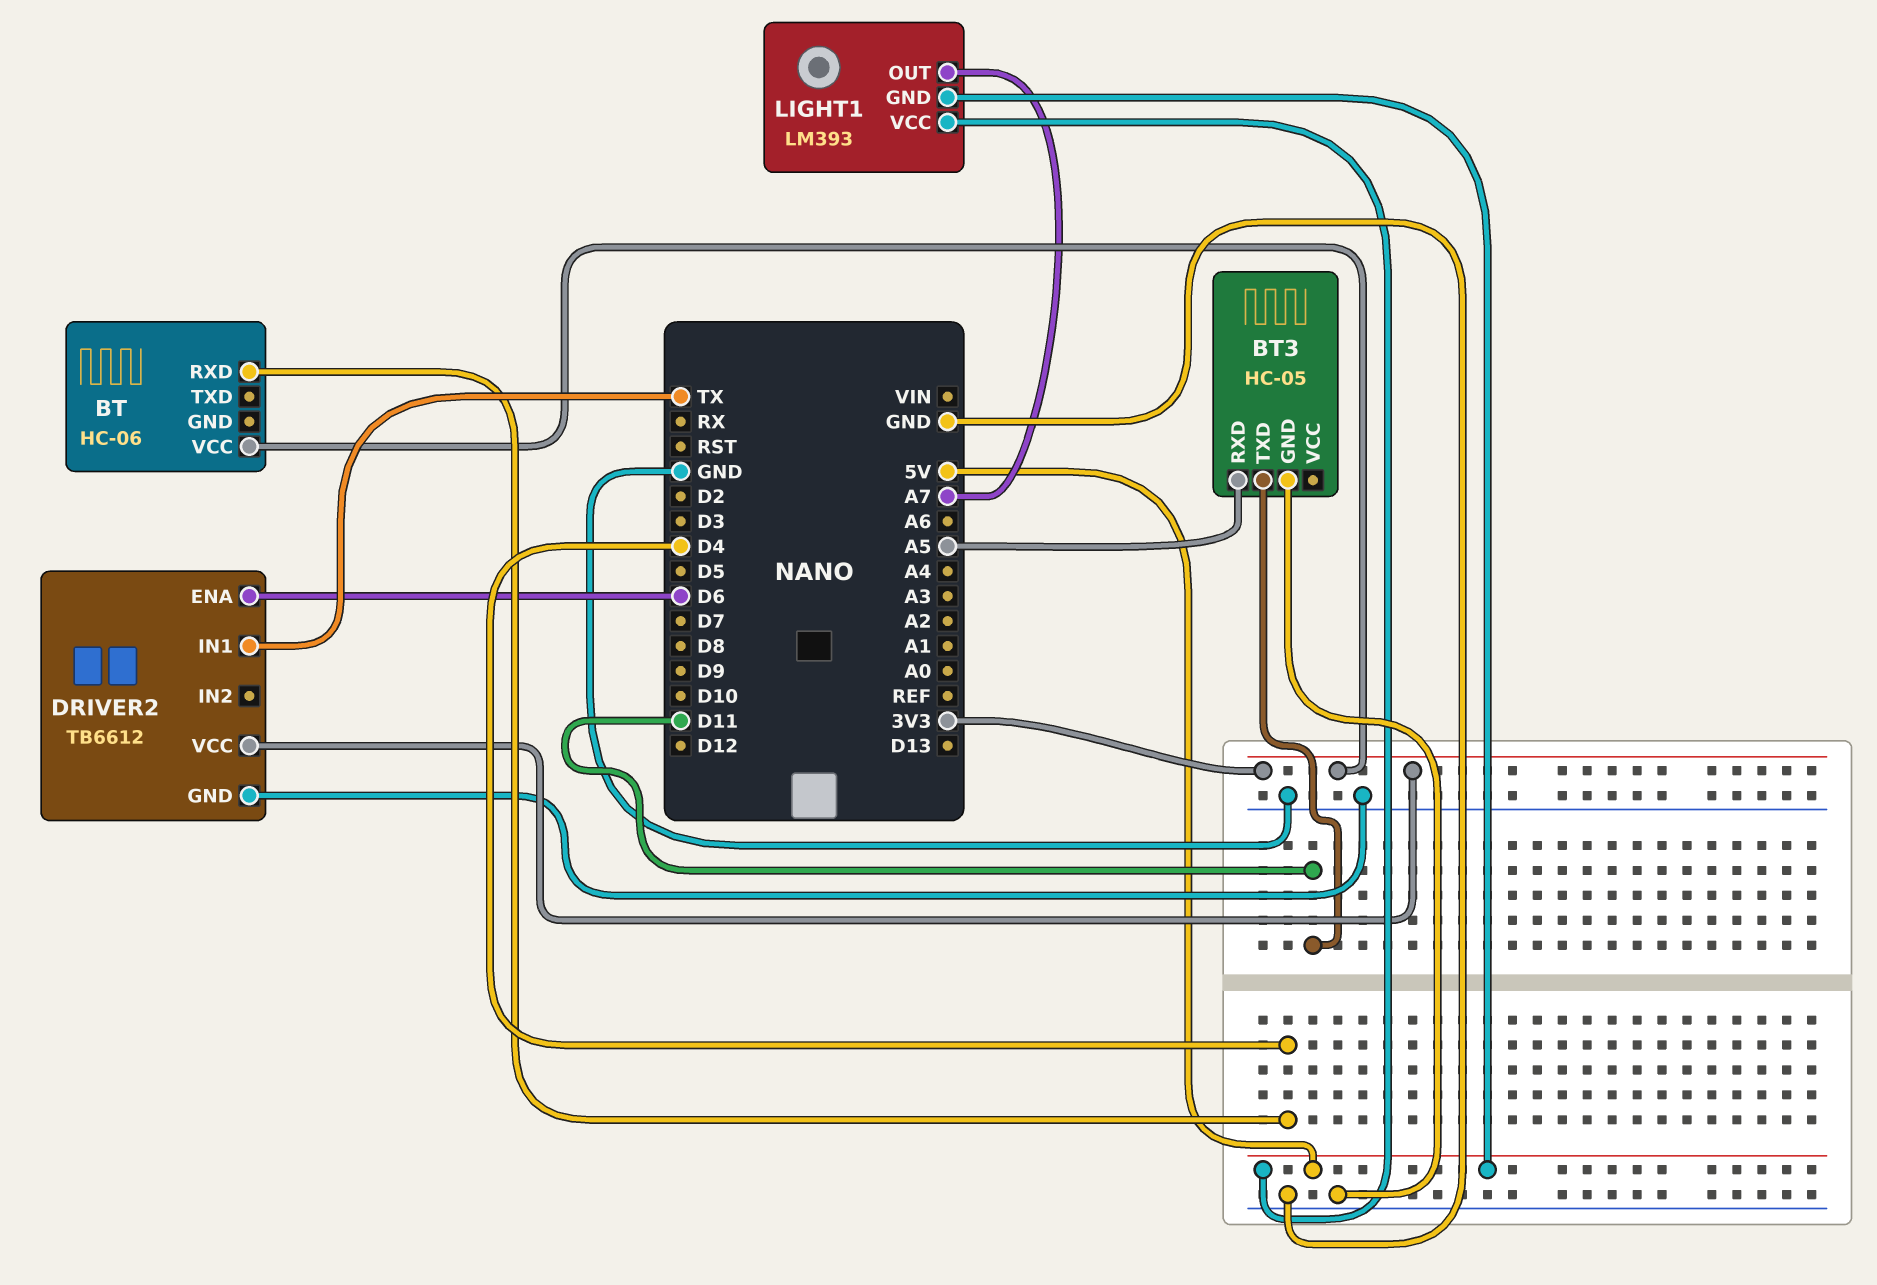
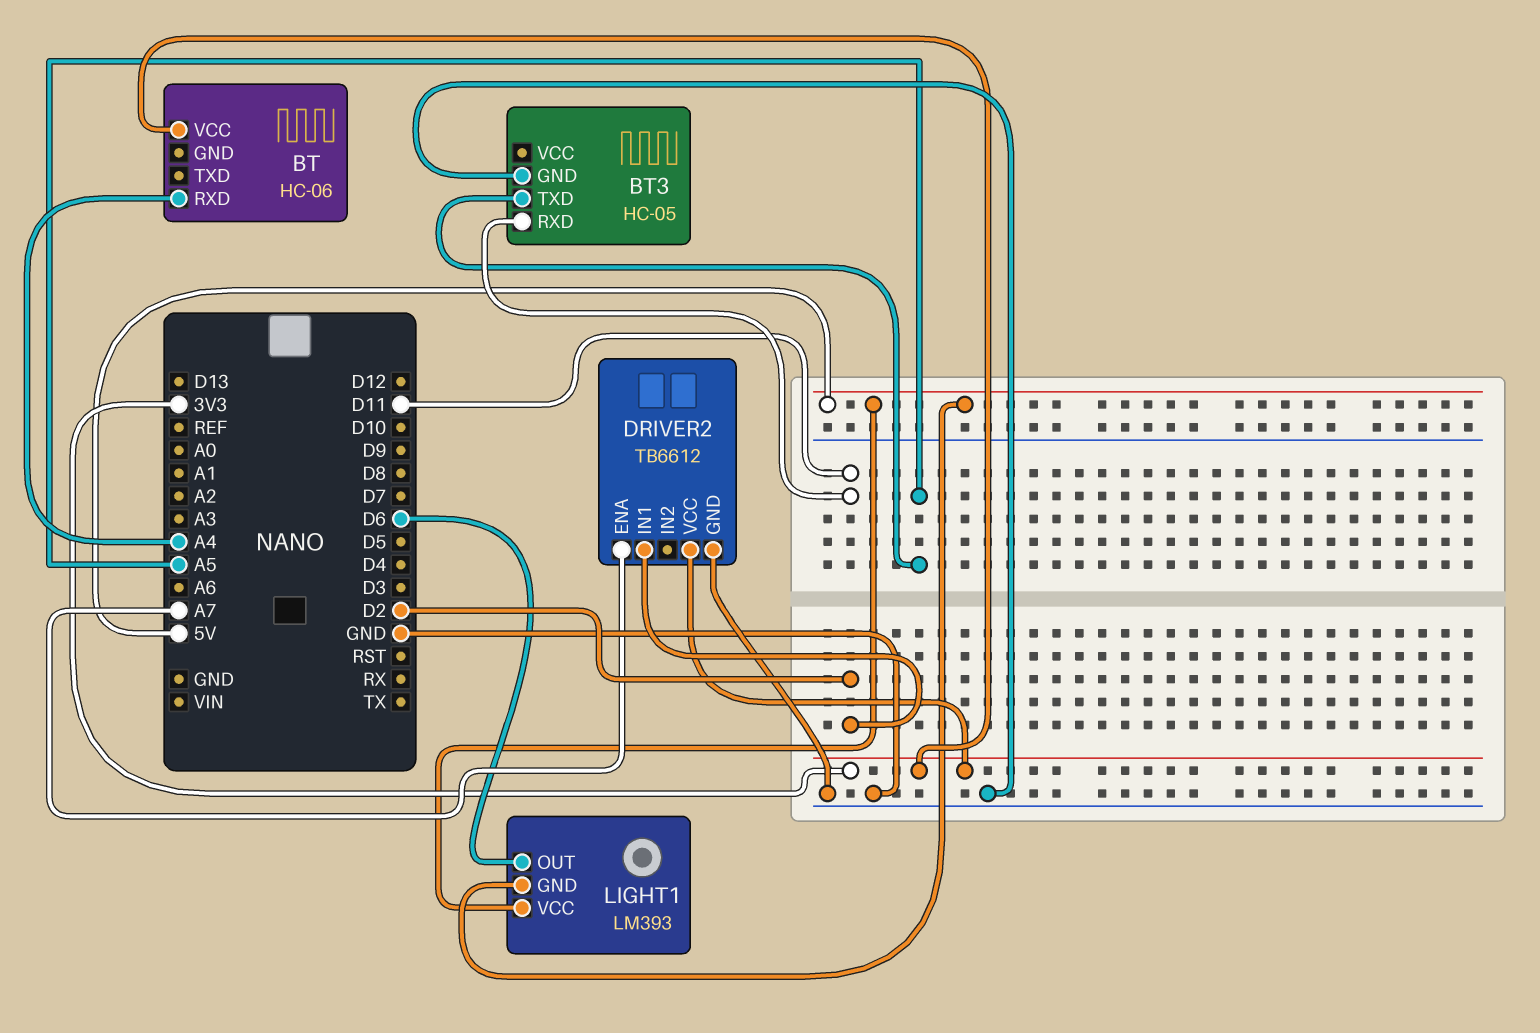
BT pin RXD: D4 -> A4
BT3 pin RXD: A5 -> D11
BT3 pin TXD: D11 -> A5
DRIVER2 pin ENA: D6 -> A7
DRIVER2 pin IN1: TX -> D2
LIGHT1 pin OUT: A7 -> D6

